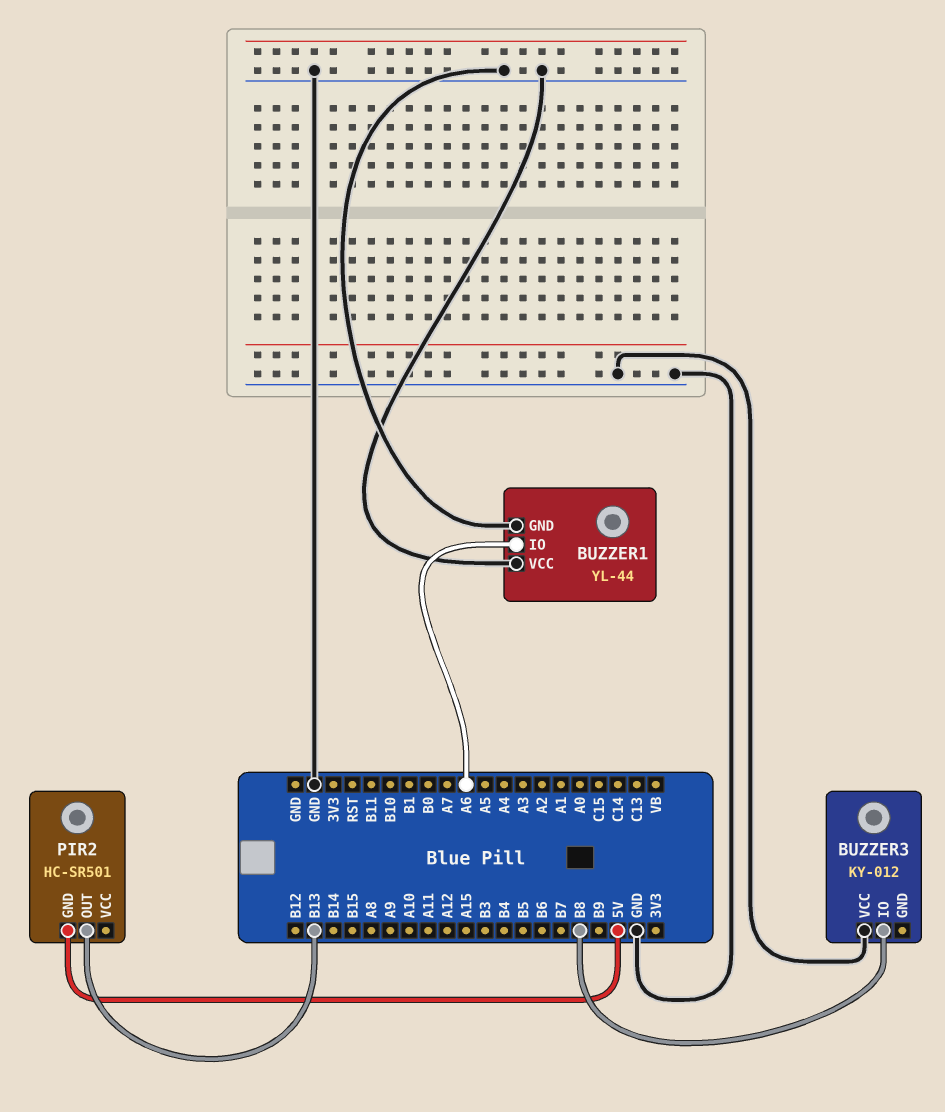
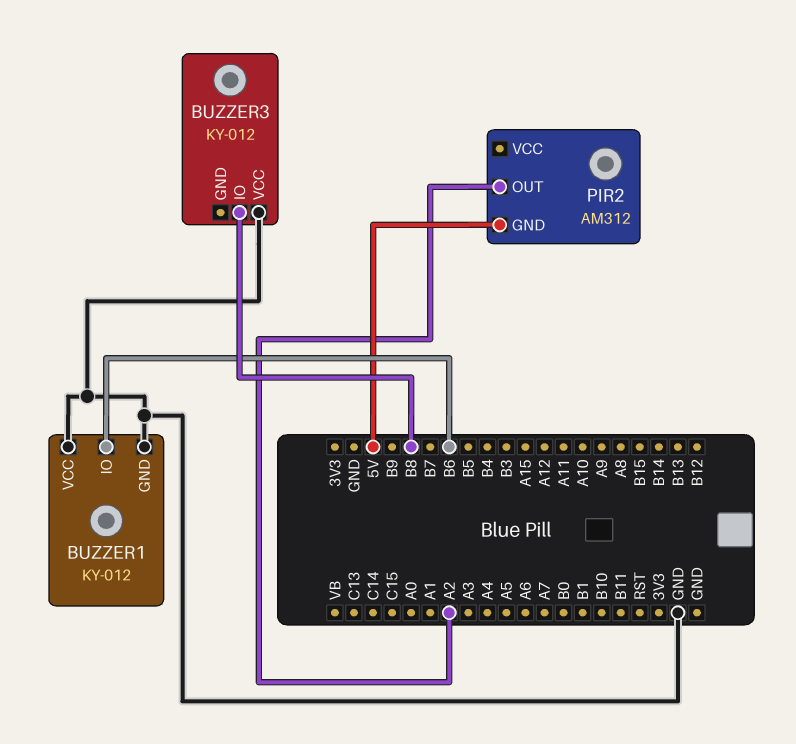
BUZZER1: YL-44 -> KY-012
BUZZER1 pin IO: A6 -> B6
PIR2: HC-SR501 -> AM312
PIR2 pin OUT: B13 -> A2

